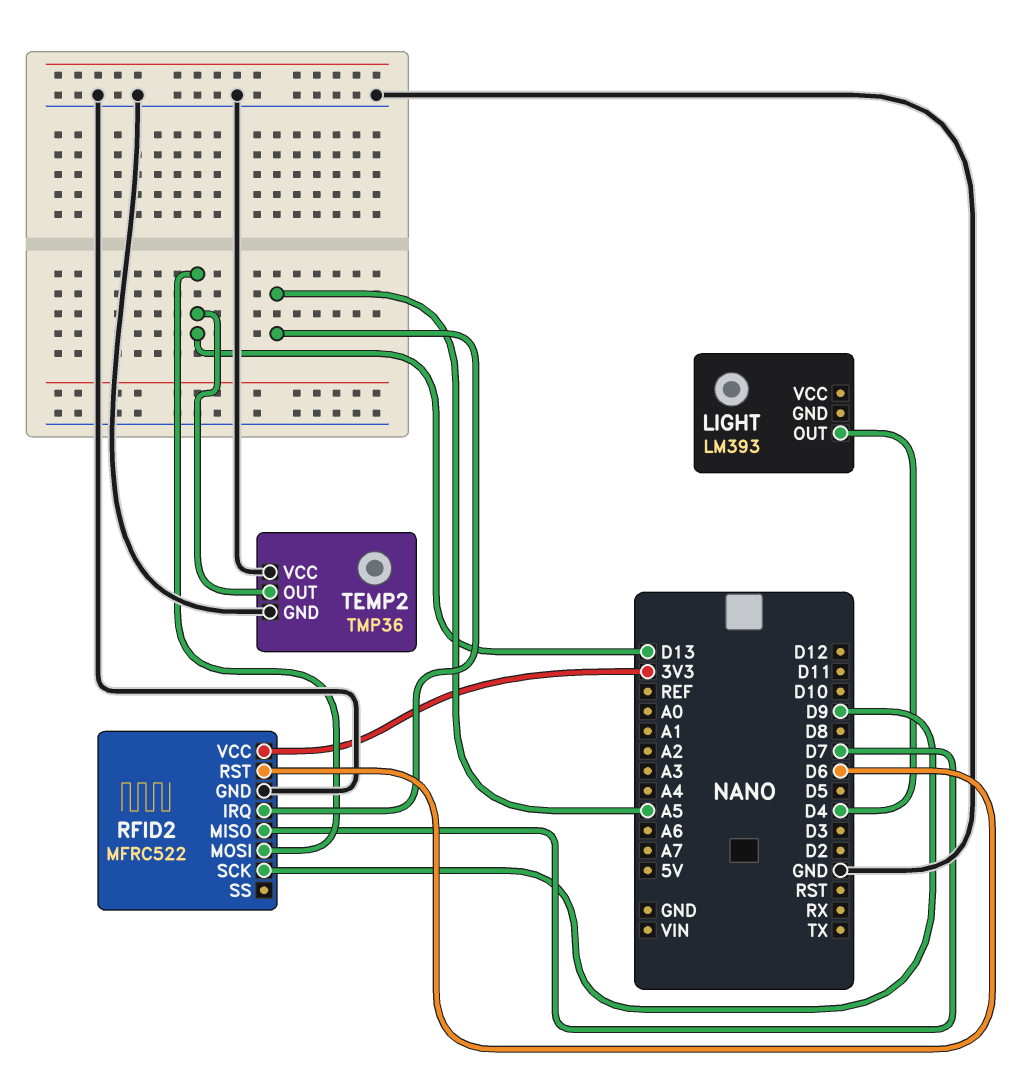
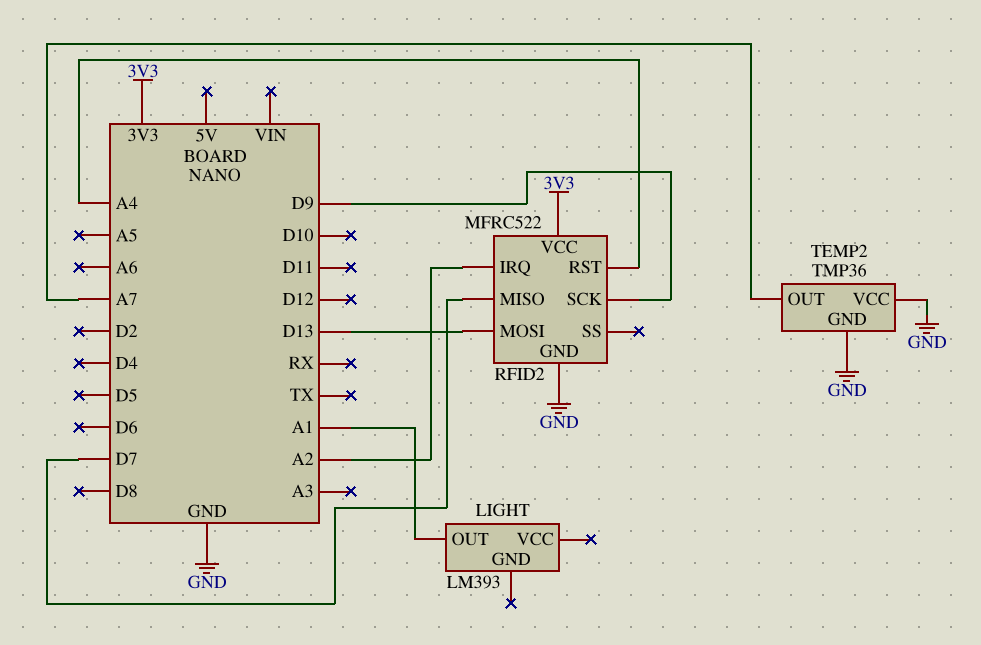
LIGHT pin OUT: D4 -> A1
RFID2 pin IRQ: A5 -> A2
RFID2 pin RST: D6 -> A4
TEMP2 pin OUT: D13 -> A7

